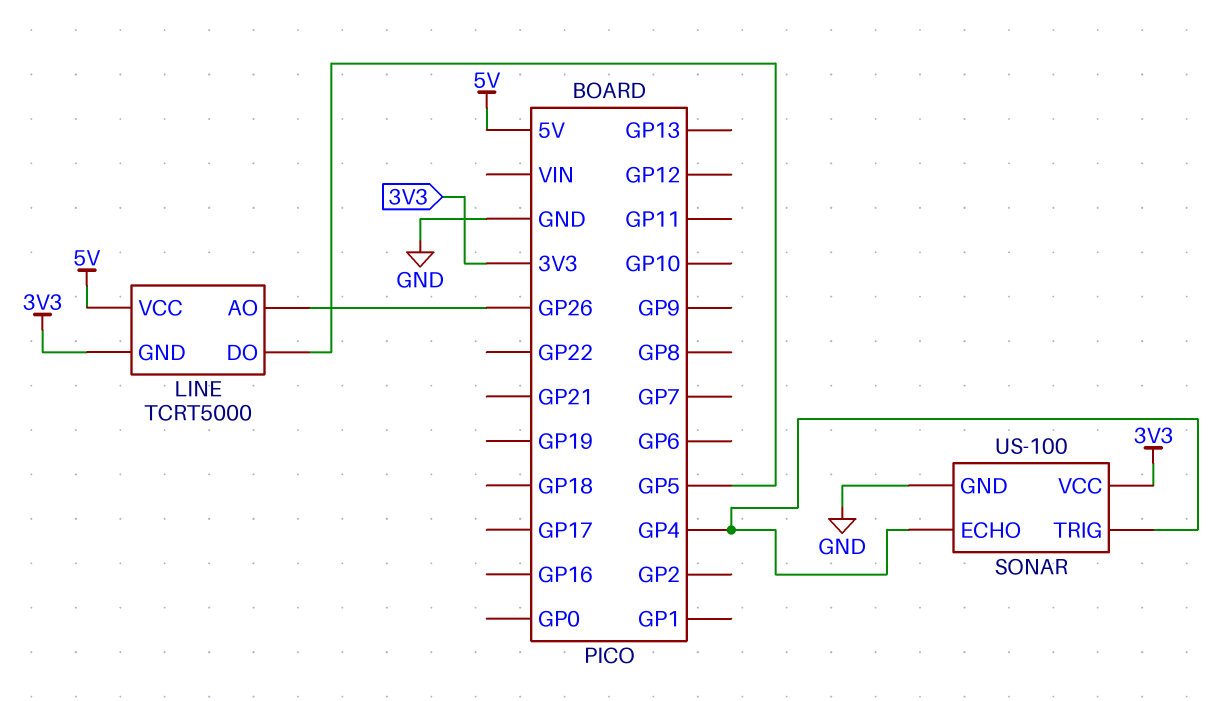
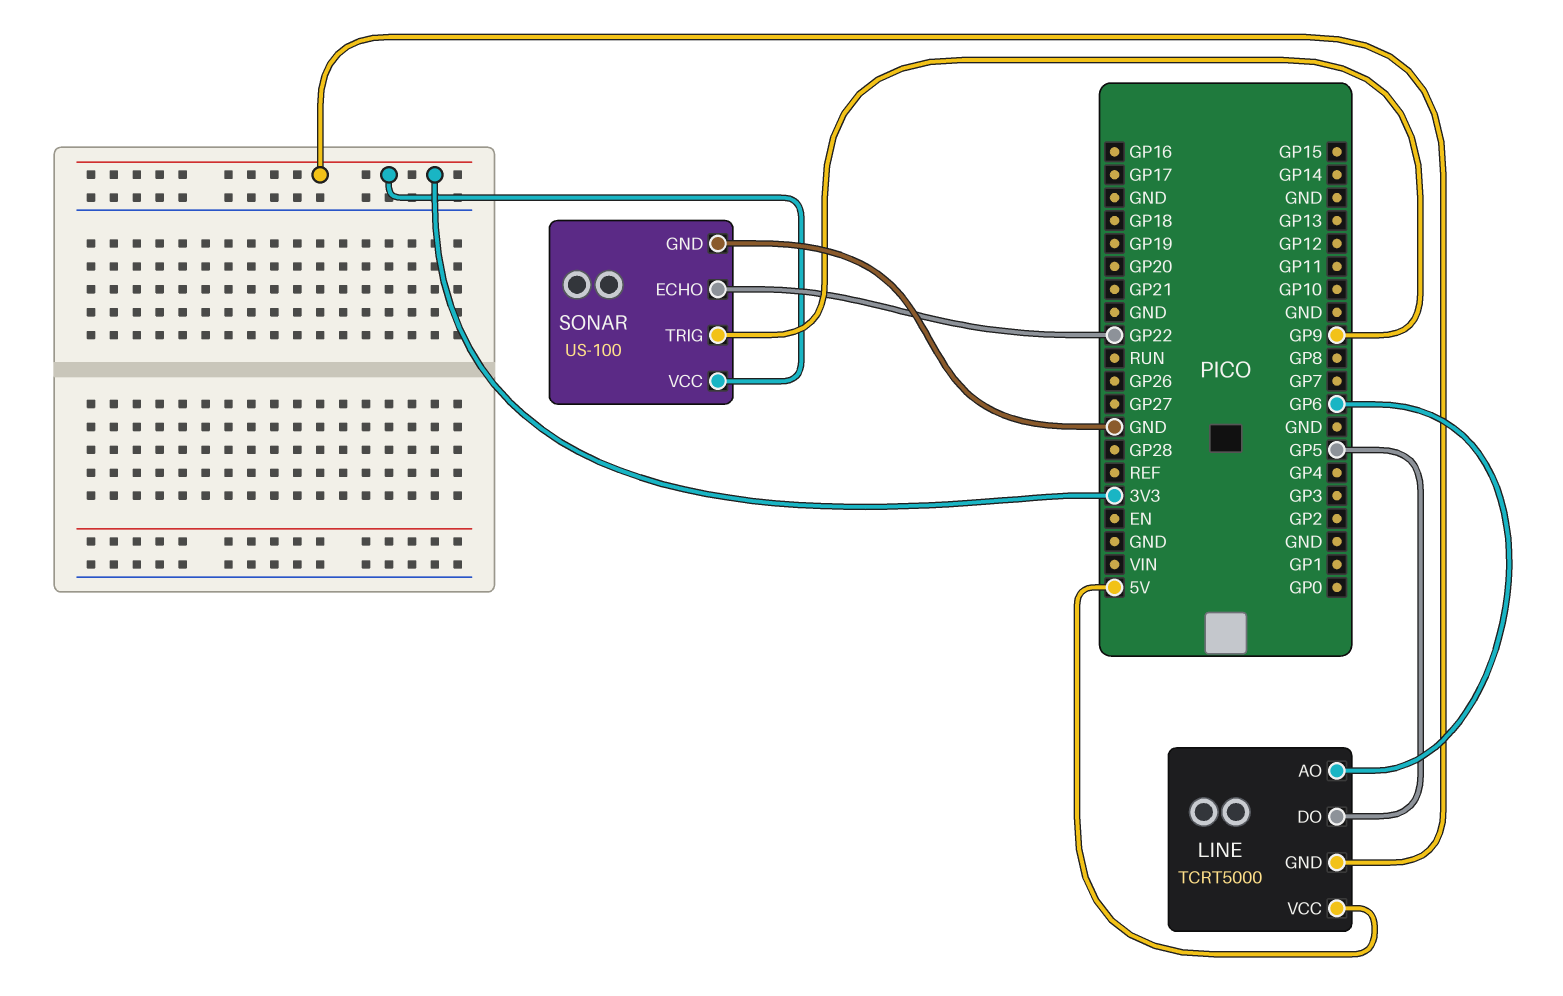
LINE pin AO: GP26 -> GP6
SONAR pin ECHO: GP4 -> GP22
SONAR pin TRIG: GP4 -> GP9

